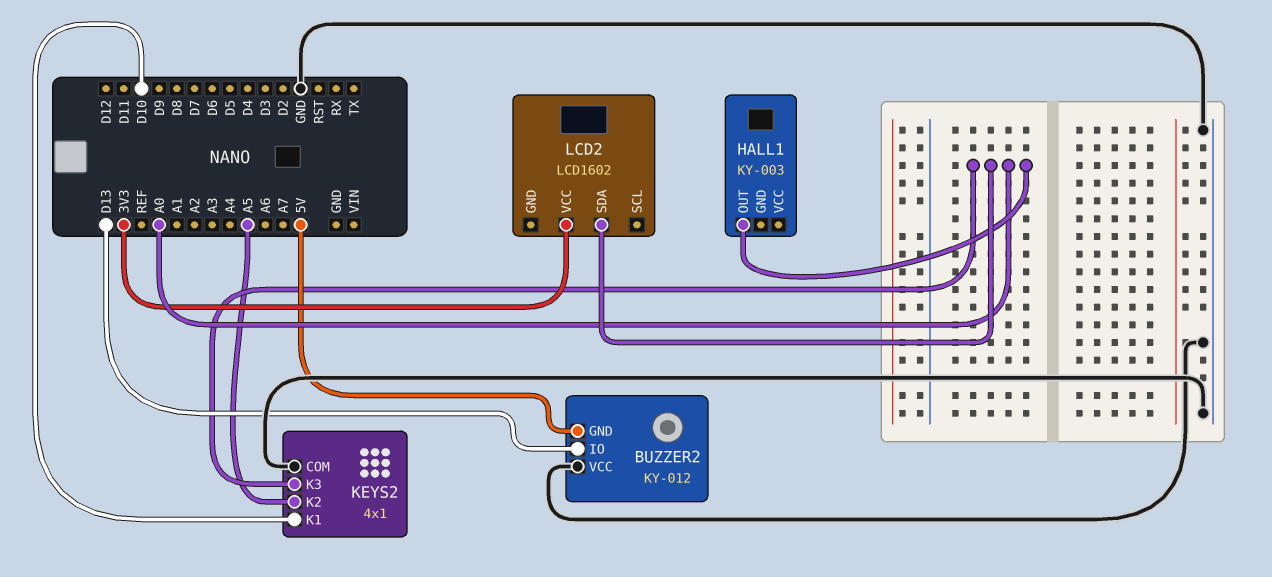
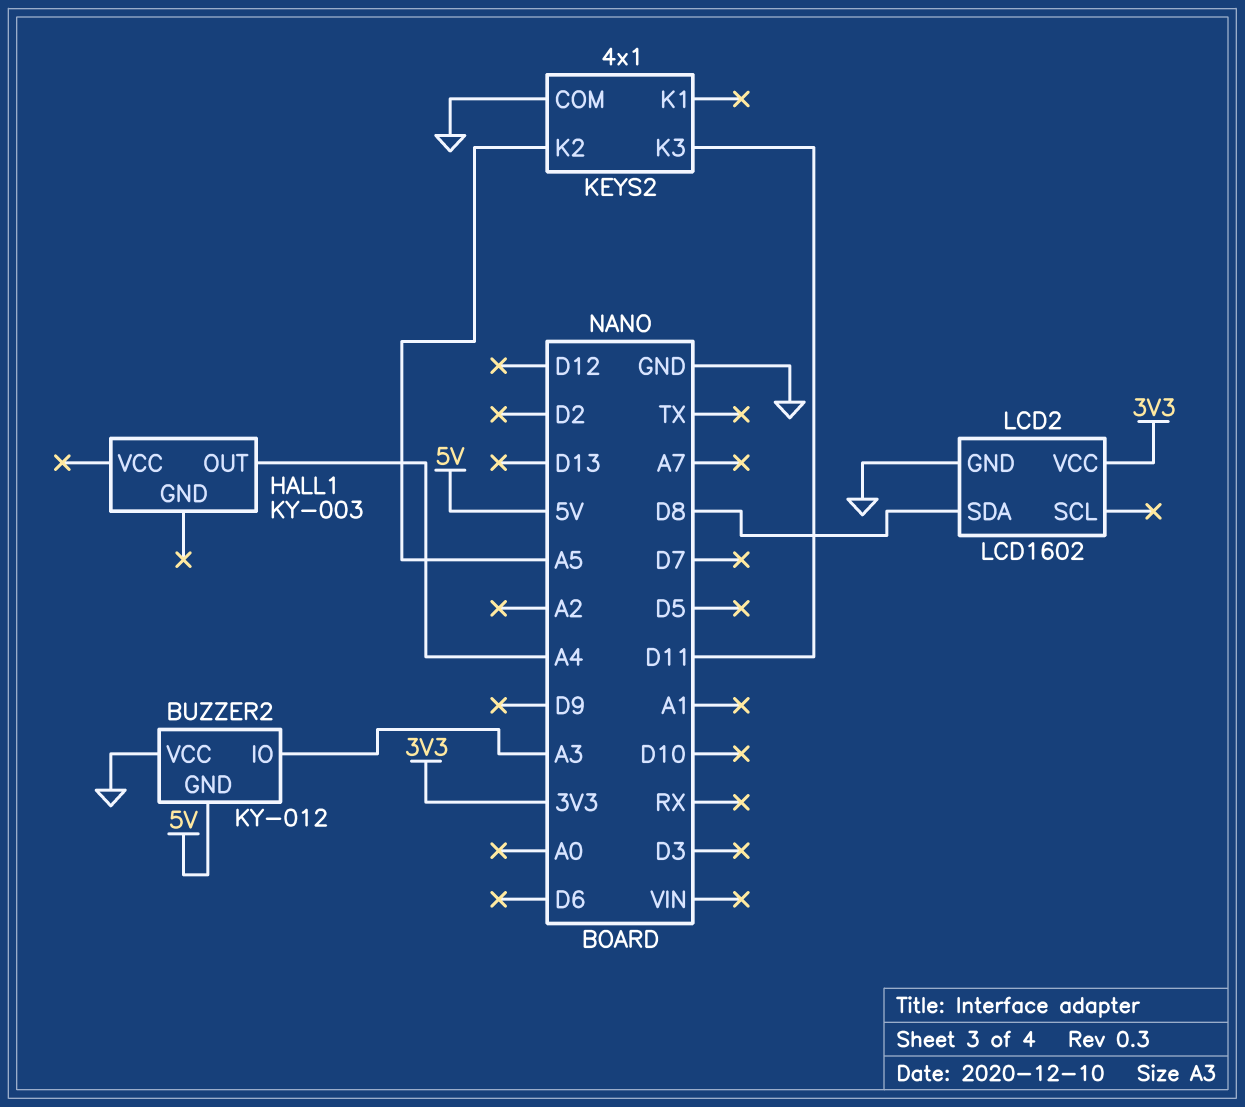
BUZZER2 pin IO: D13 -> A3
HALL1 pin OUT: A0 -> A4
KEYS2 pin K1: D10 -> none
KEYS2 pin K3: A0 -> D11
LCD2 pin GND: none -> GND
LCD2 pin SDA: A0 -> D8

